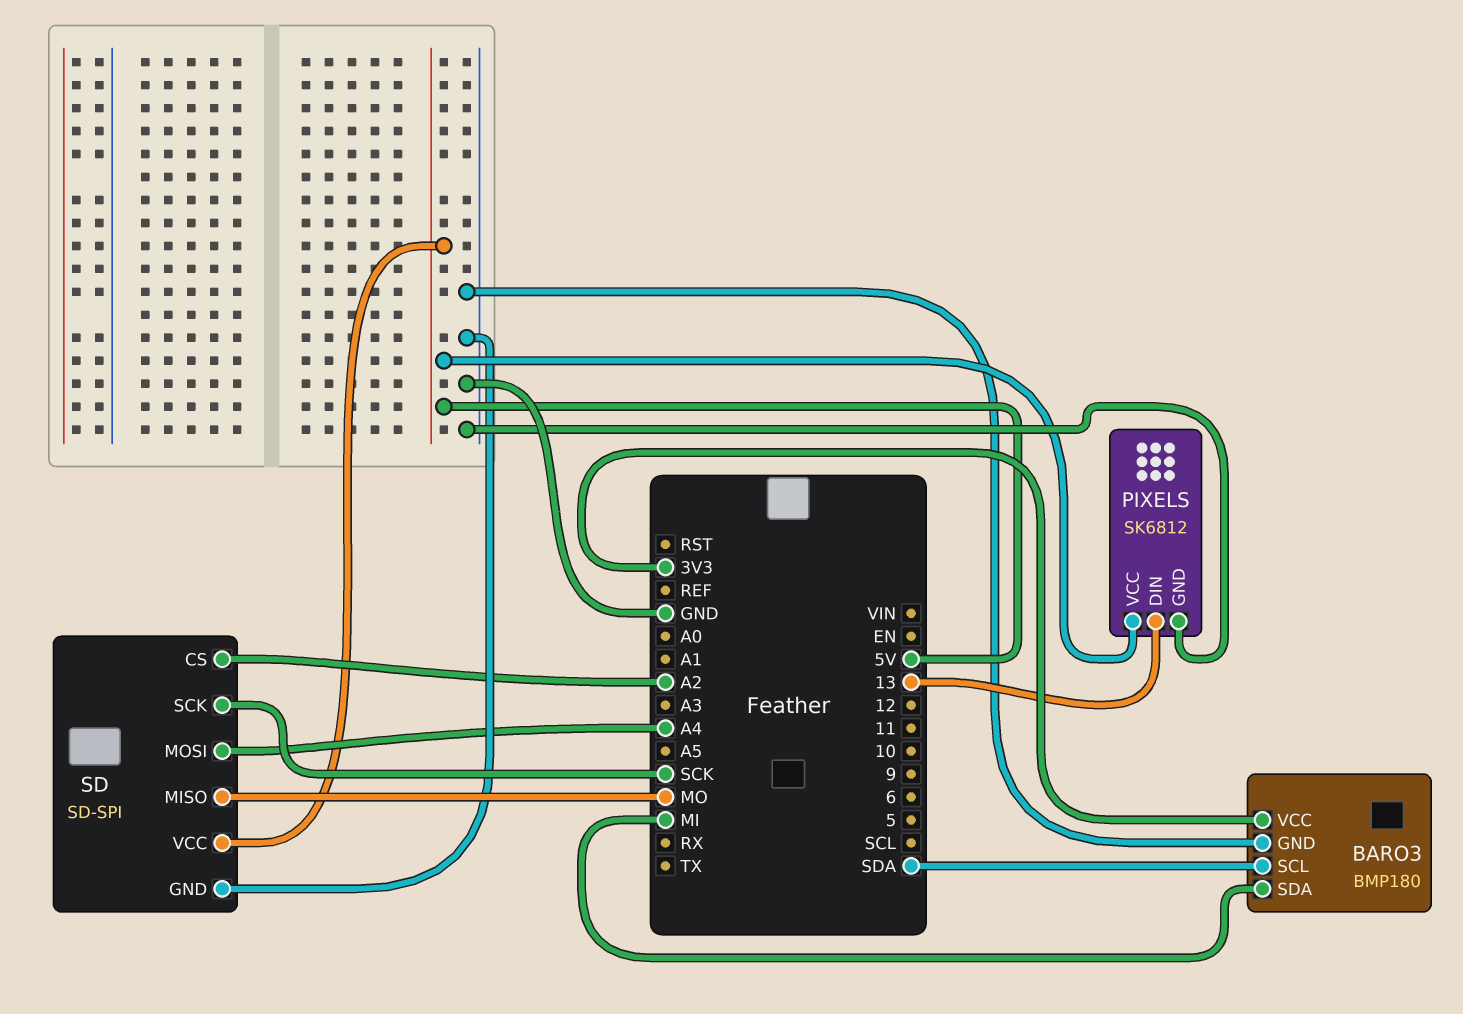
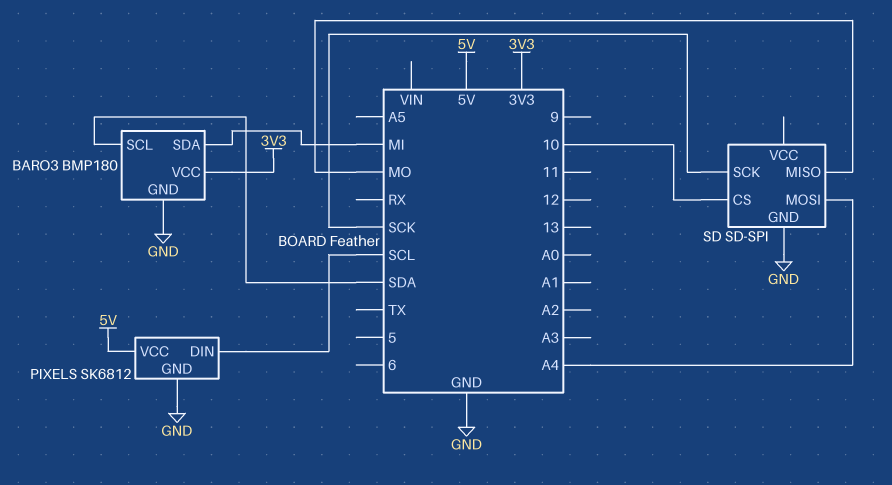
PIXELS pin DIN: 13 -> SCL
SD pin CS: A2 -> 10
SD pin VCC: 5V -> none

